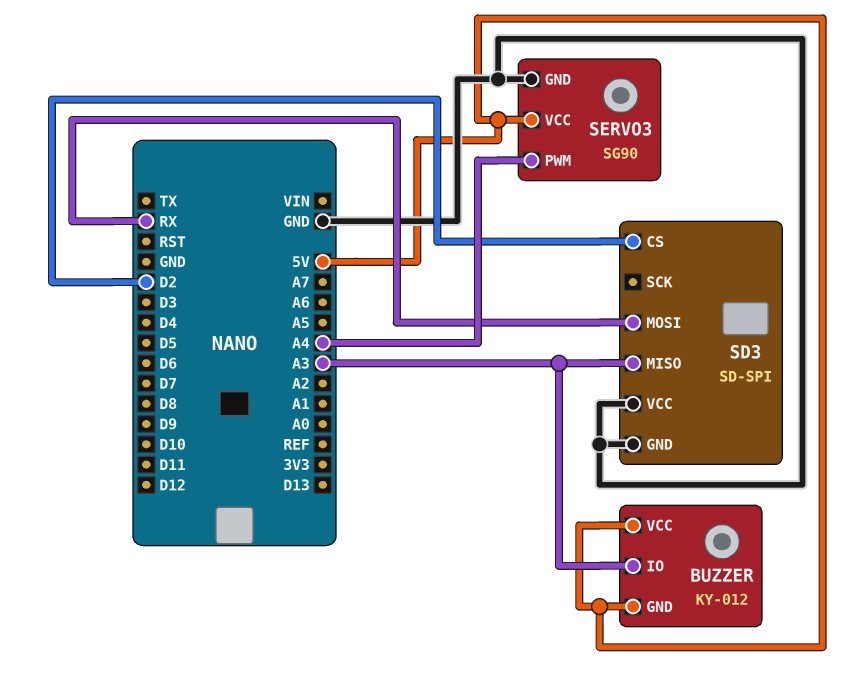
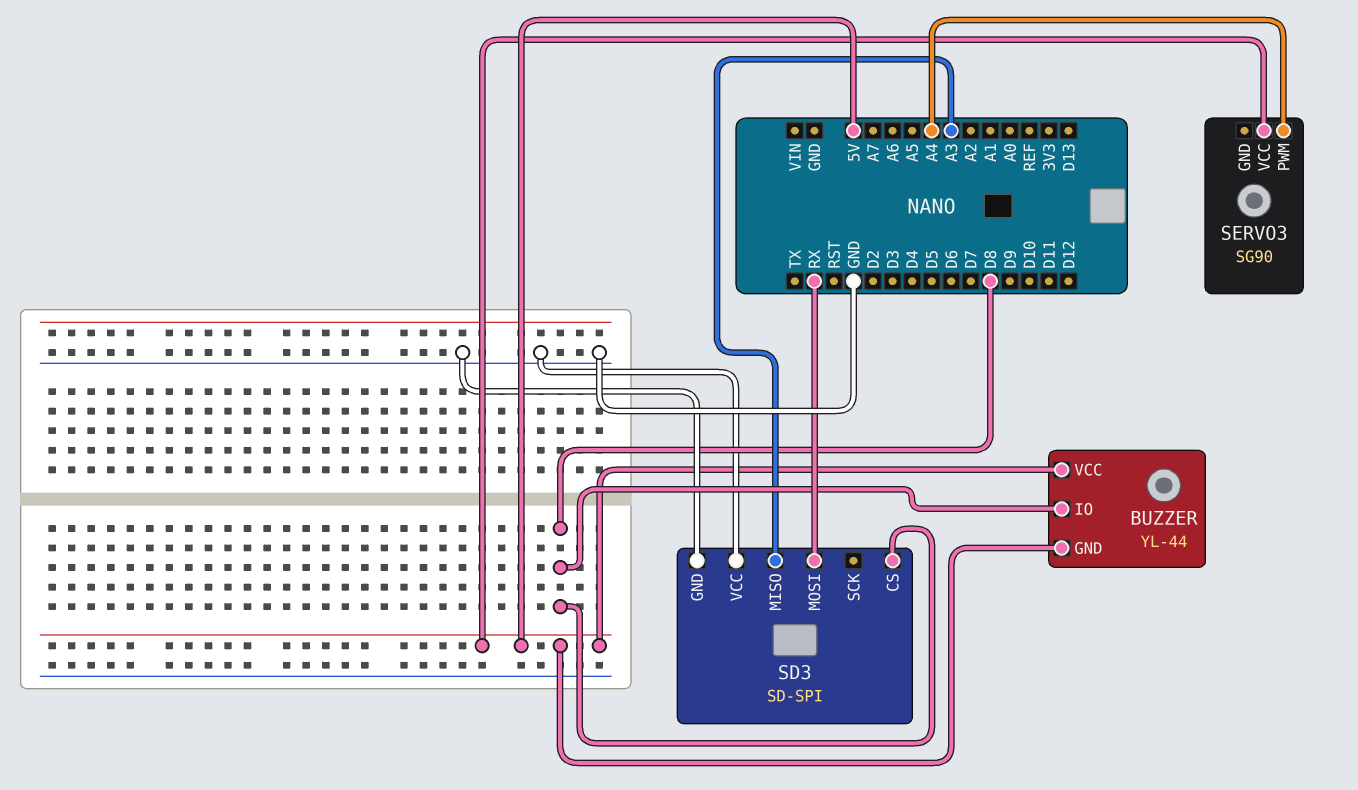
BUZZER: KY-012 -> YL-44
BUZZER pin IO: A3 -> D8
SD3 pin CS: D2 -> D8
SERVO3 pin GND: GND -> none

